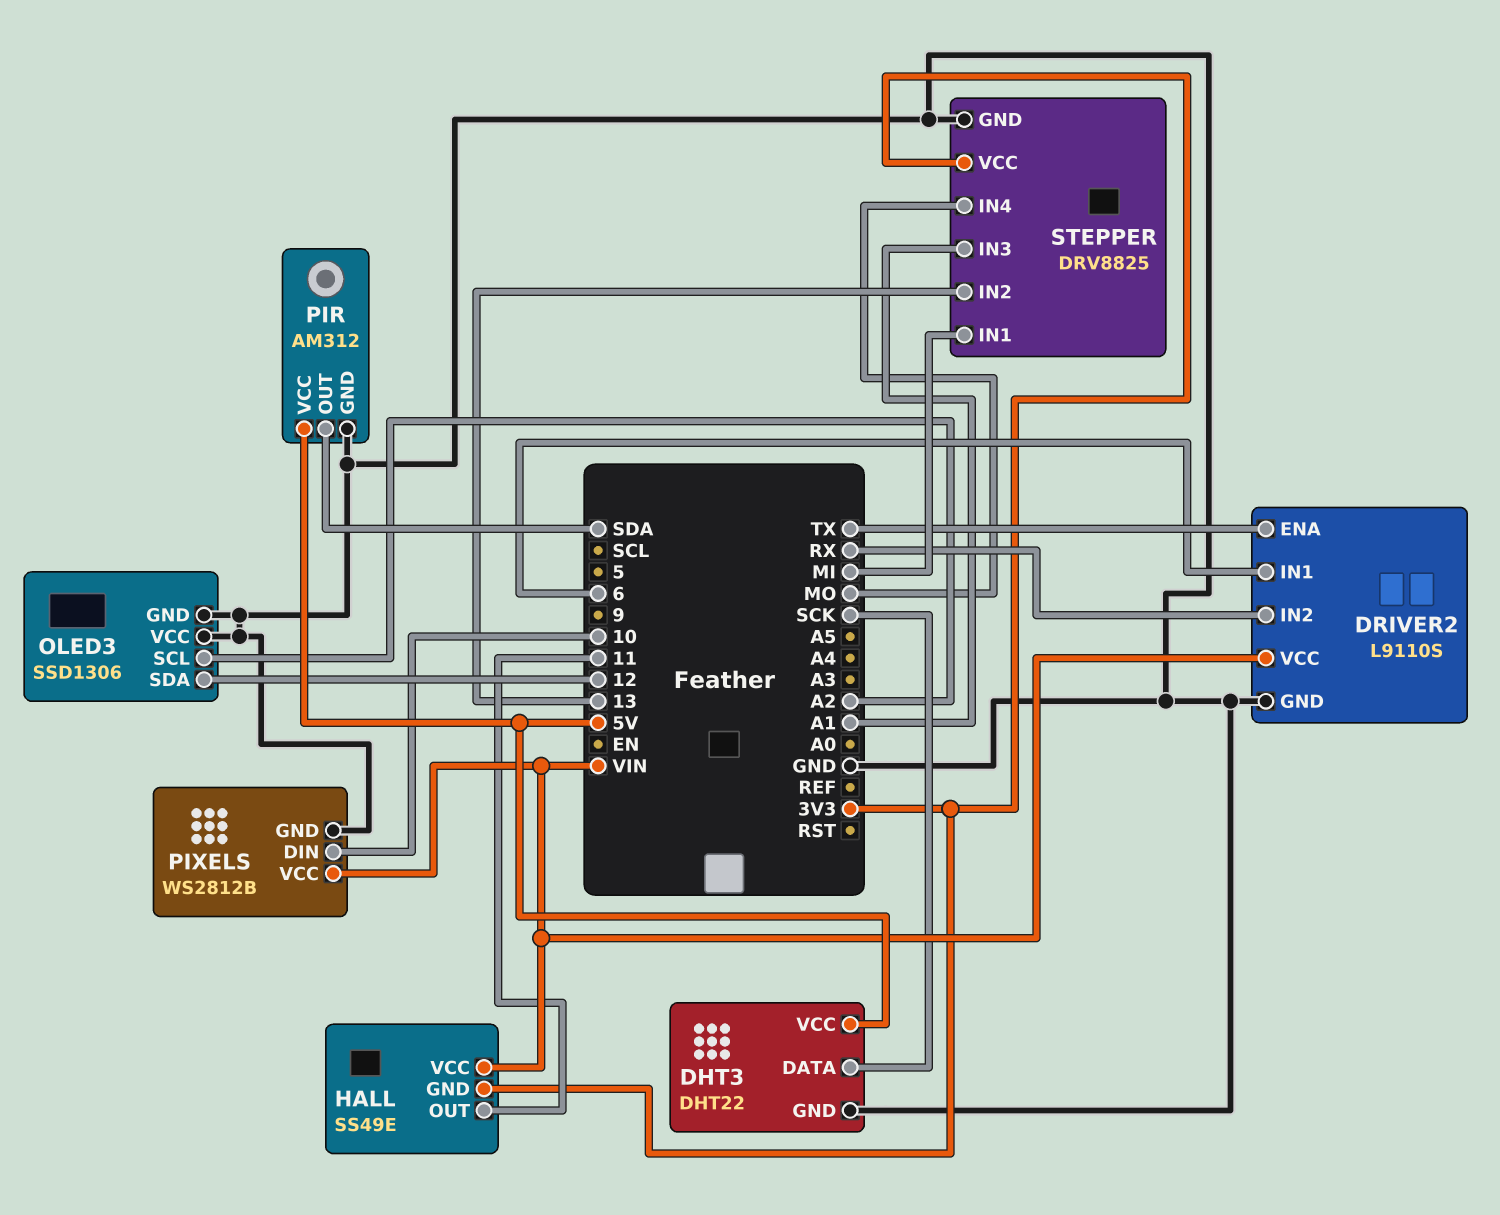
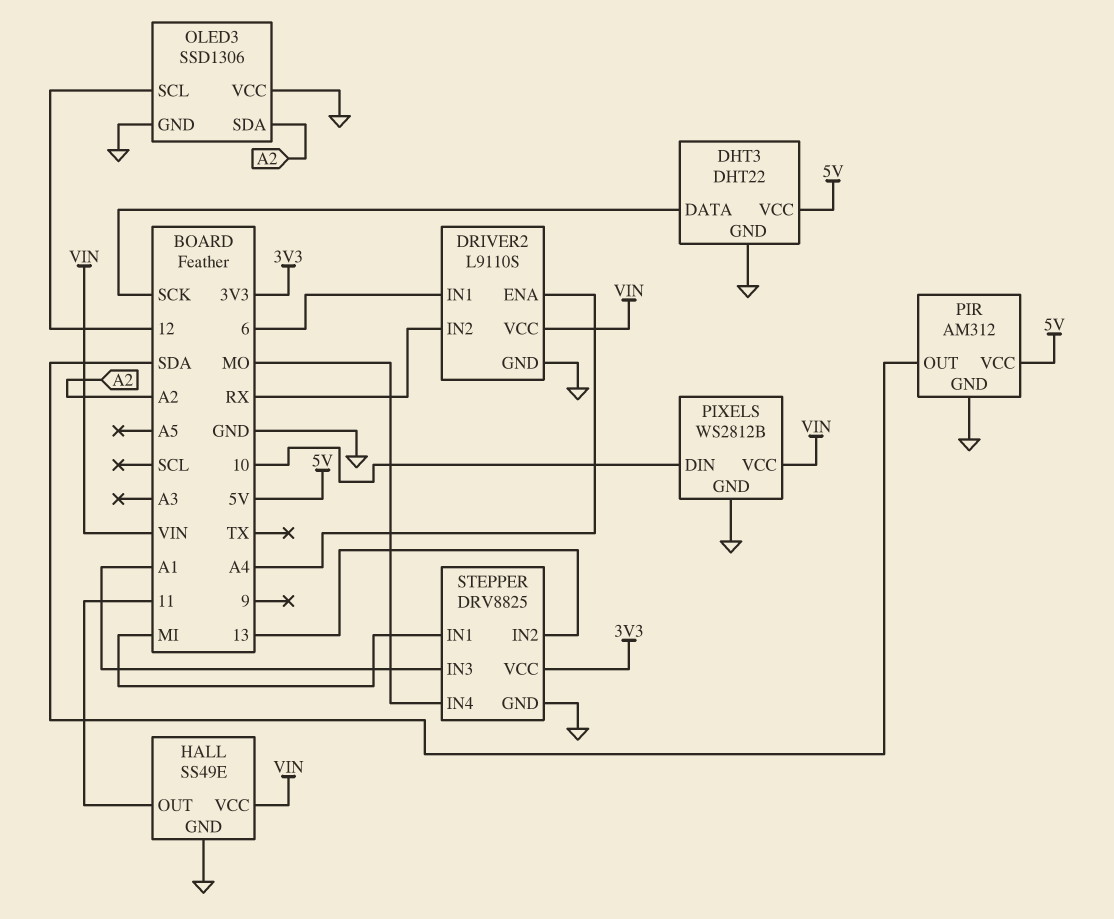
DRIVER2 pin ENA: TX -> A4
HALL pin GND: 3V3 -> GND
OLED3 pin SCL: A2 -> 12
OLED3 pin SDA: 12 -> A2

